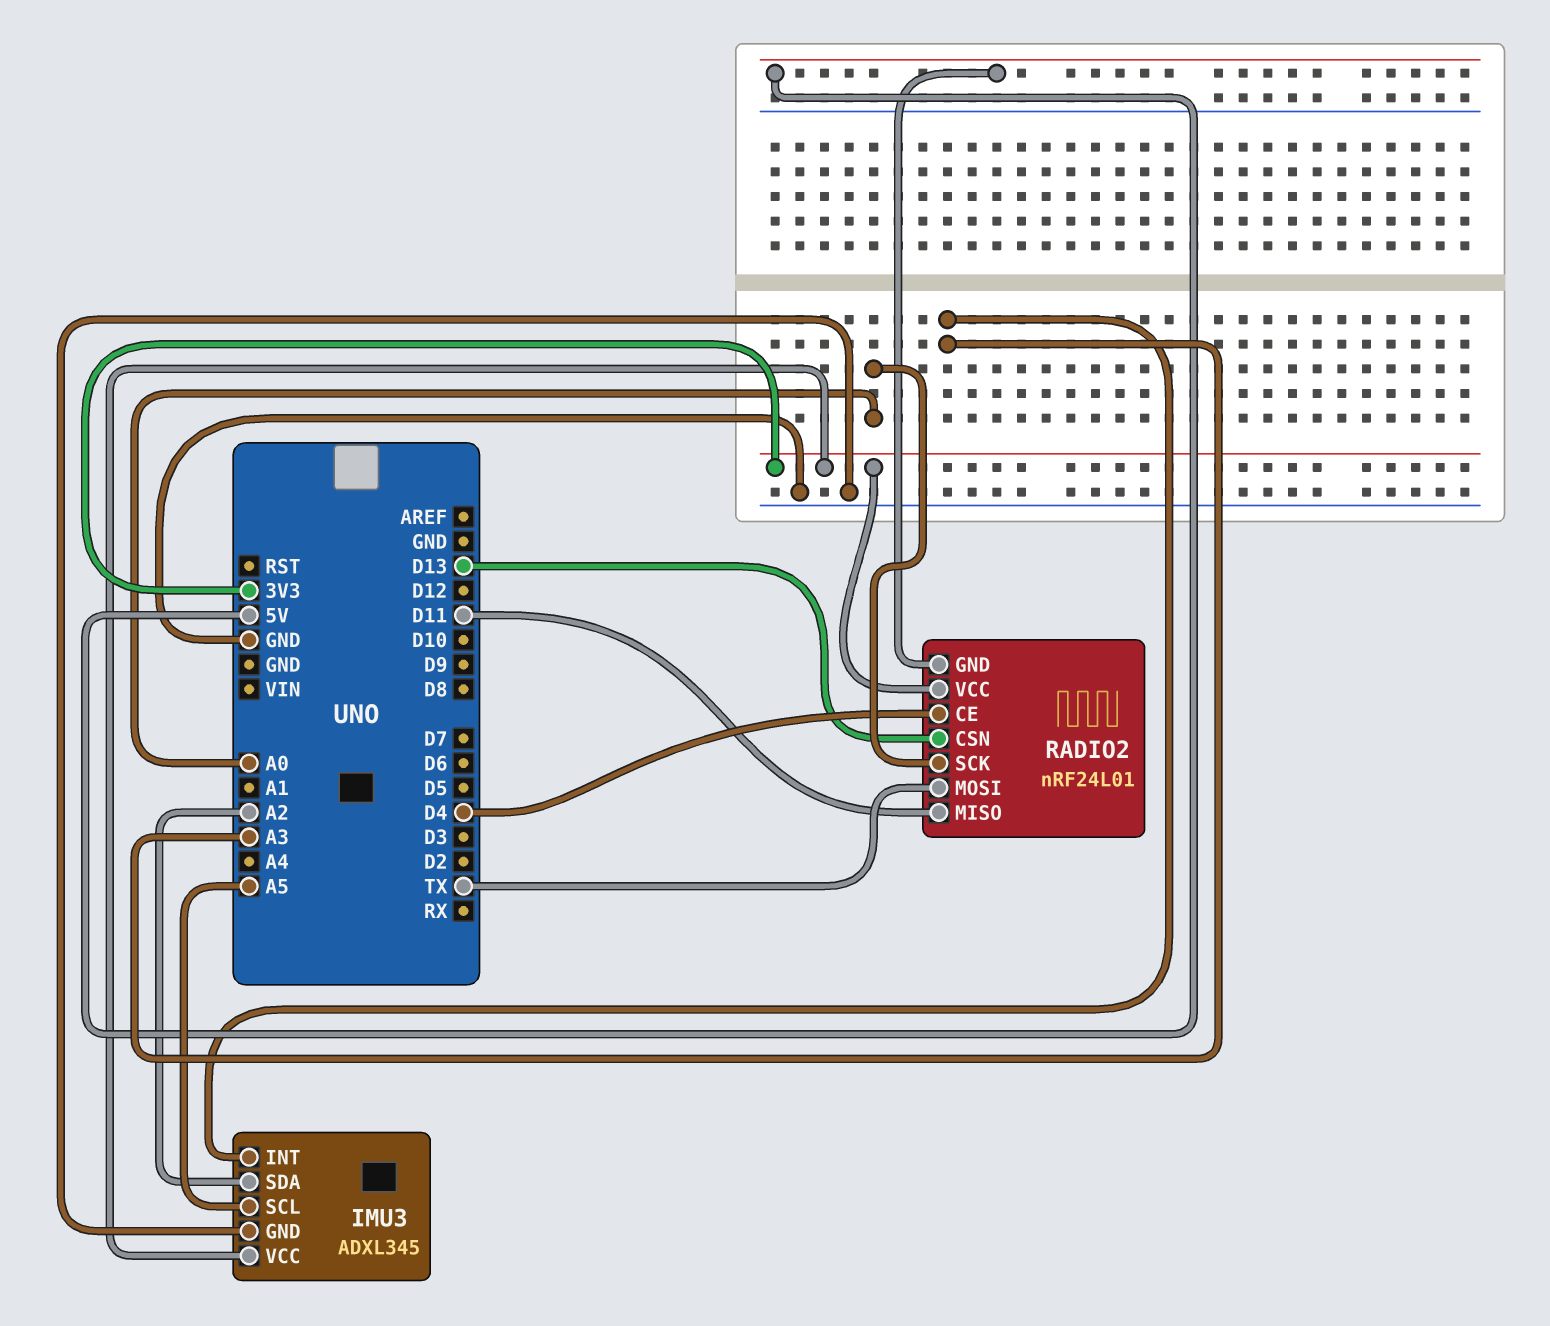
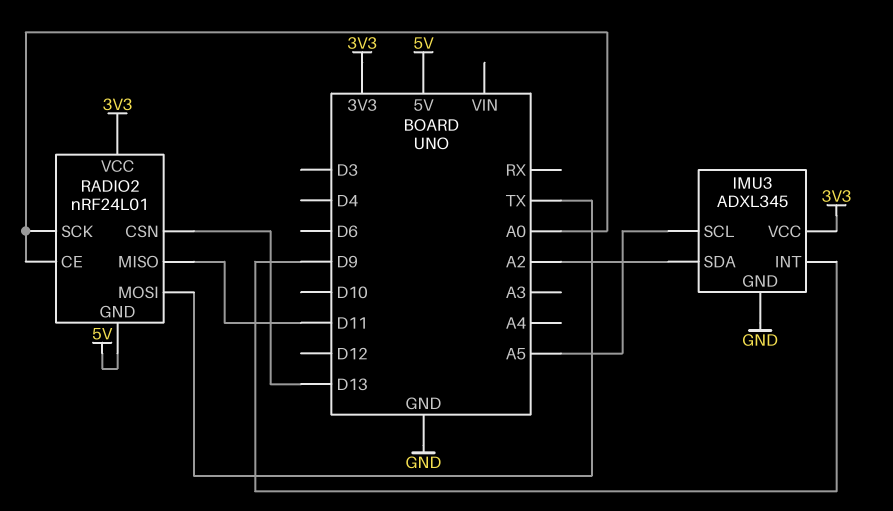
IMU3 pin INT: A3 -> D9
RADIO2 pin CE: D4 -> A0

